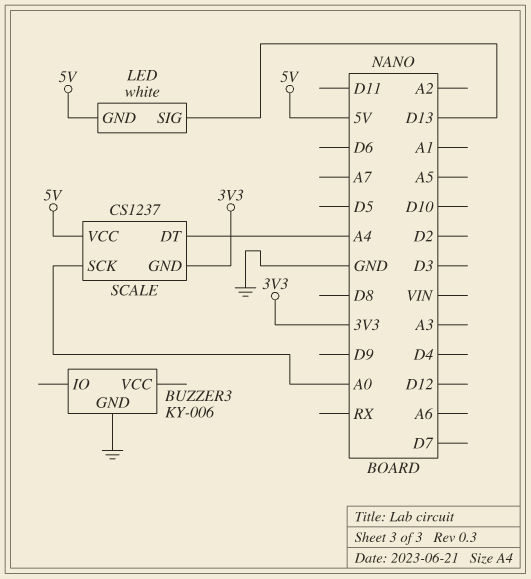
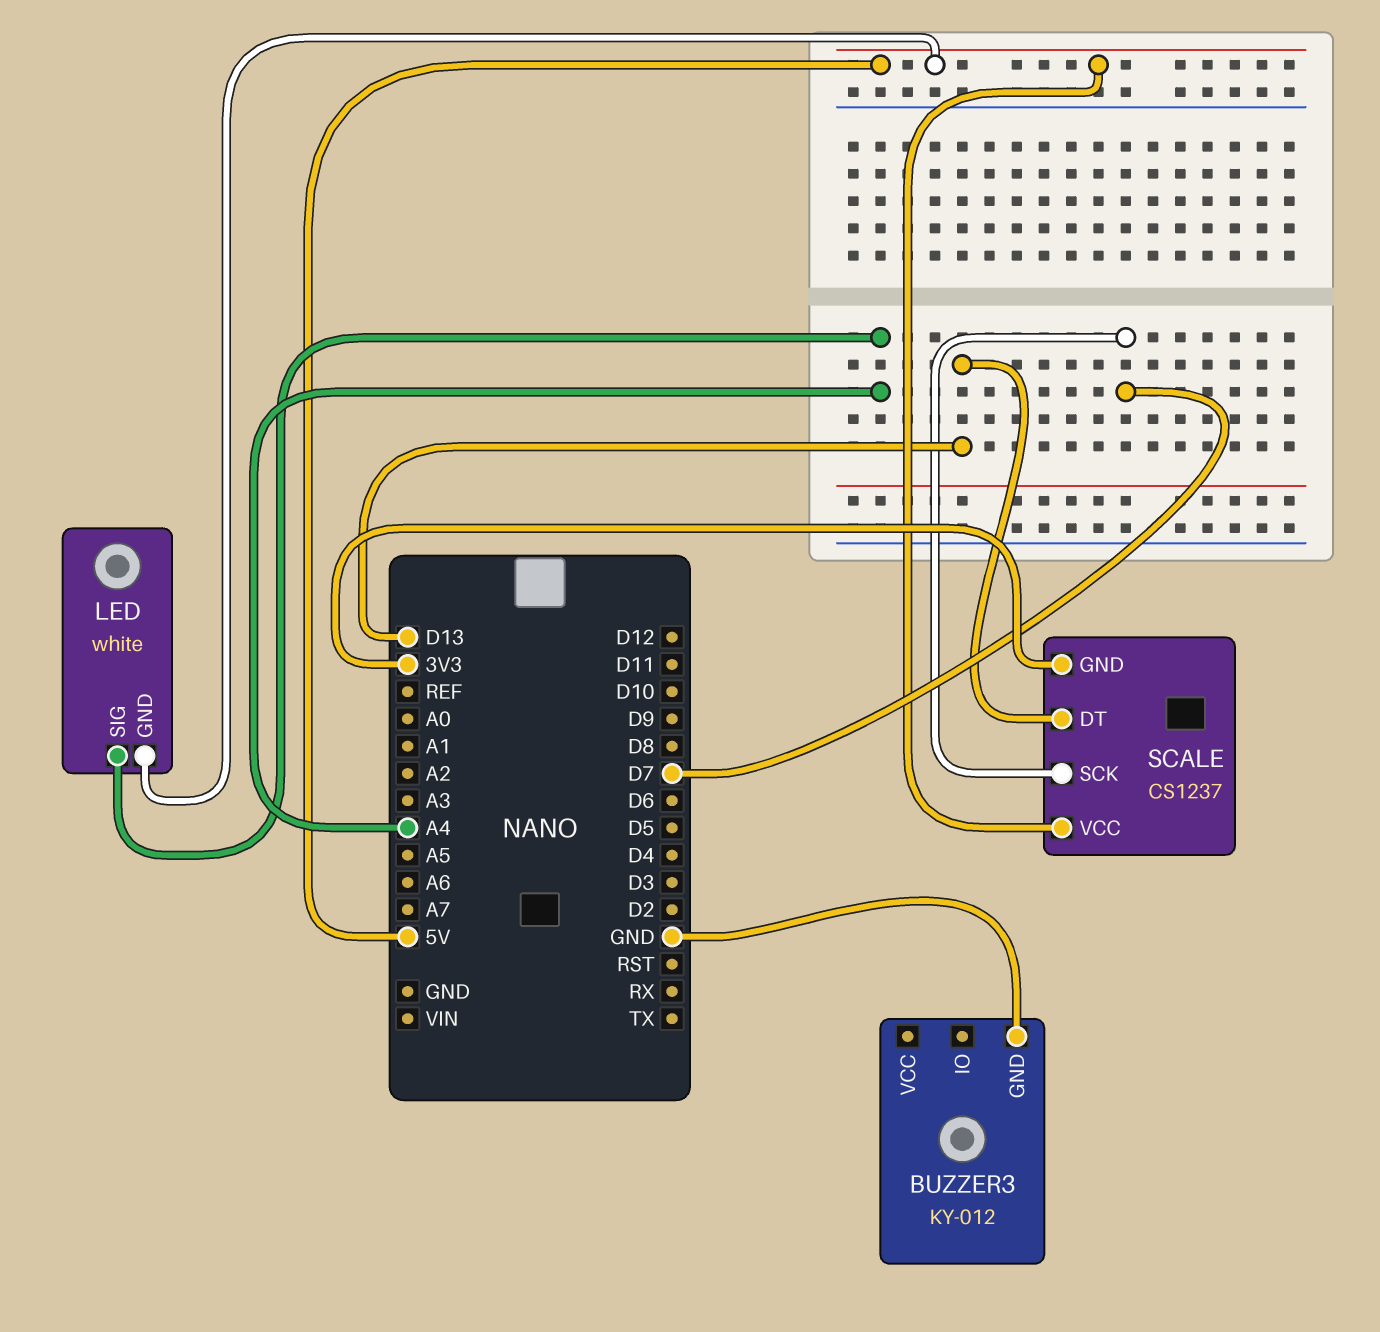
BUZZER3: KY-006 -> KY-012
LED pin SIG: D13 -> A4
SCALE pin DT: A4 -> D13
SCALE pin SCK: A0 -> D7

